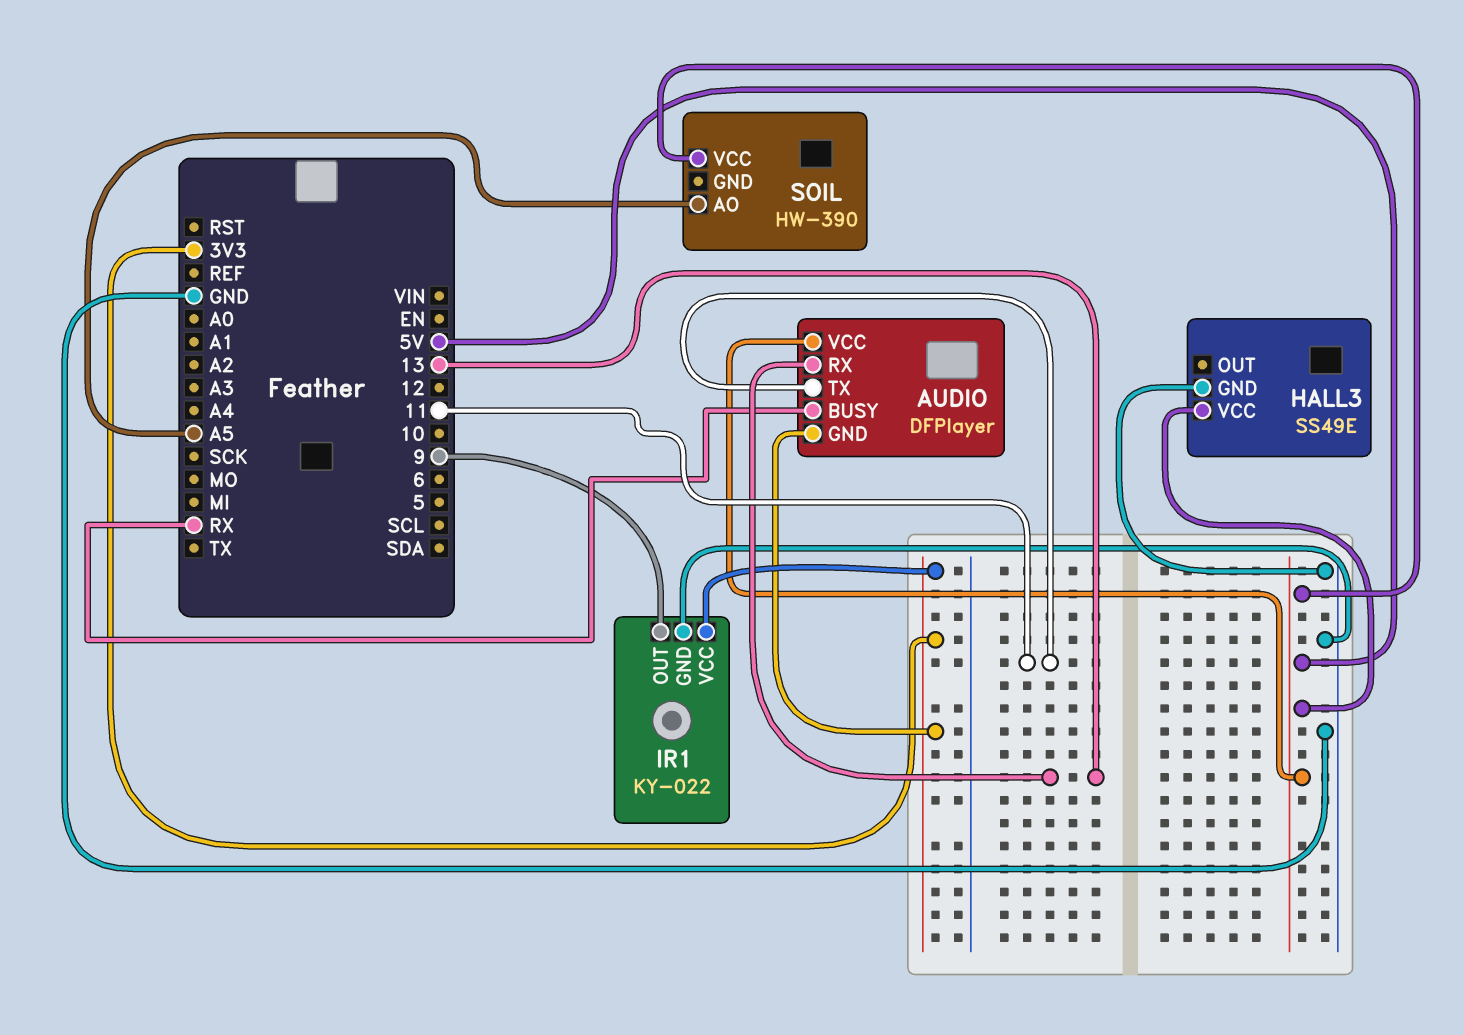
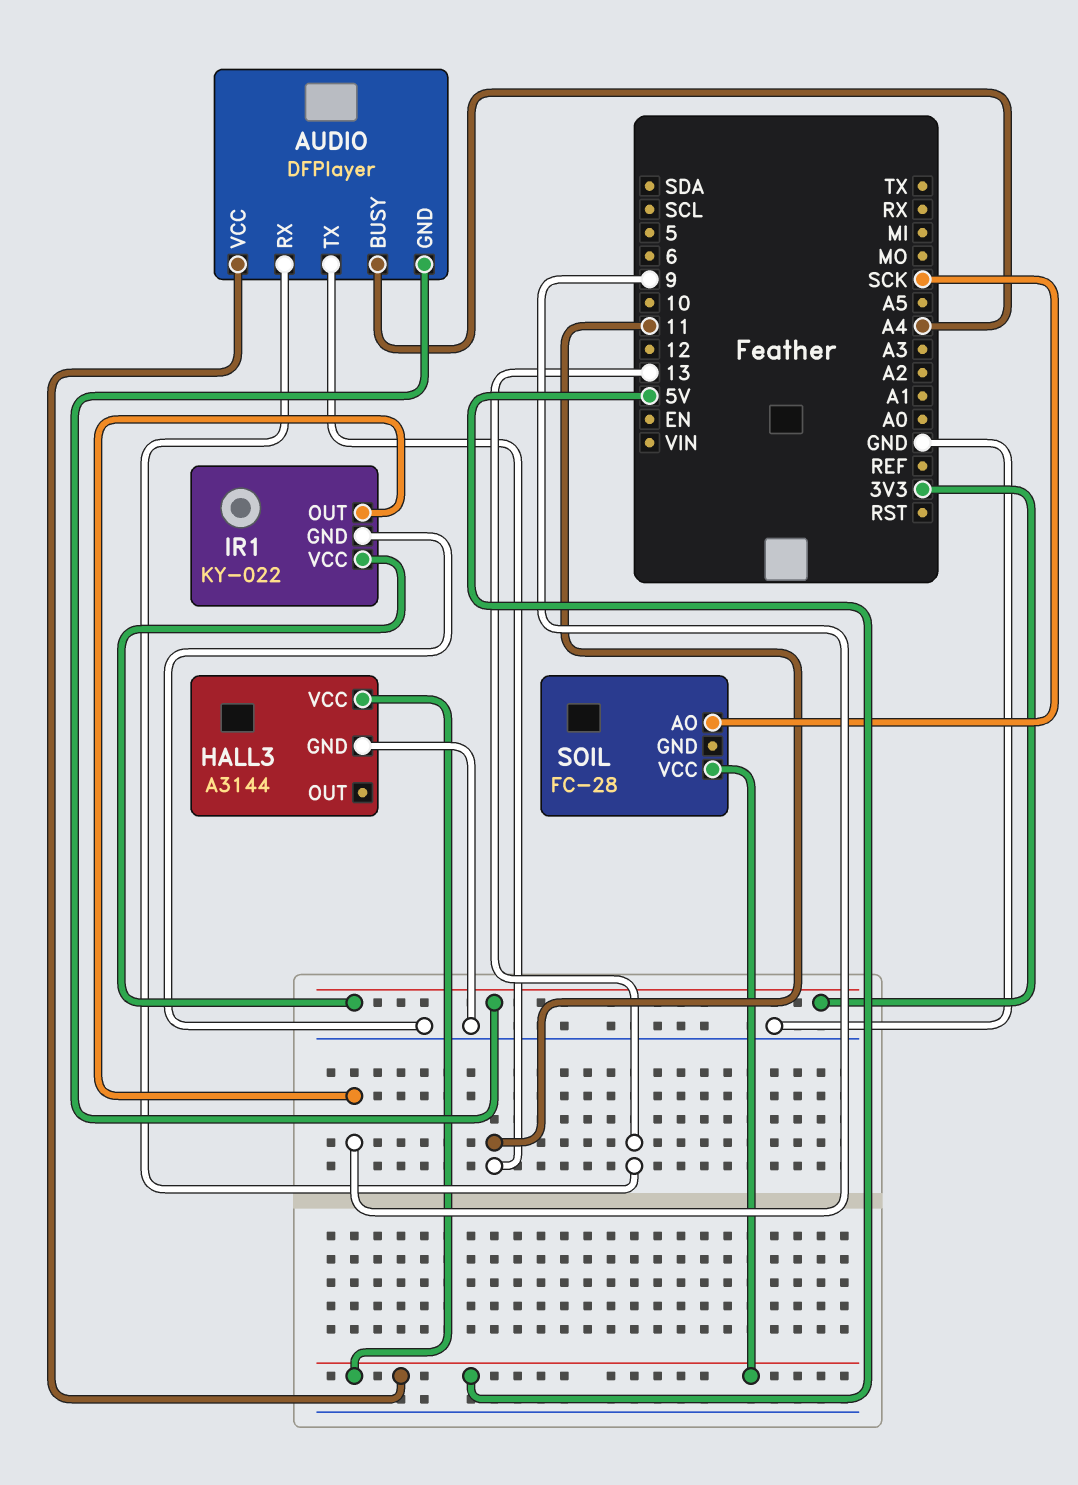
AUDIO pin BUSY: RX -> A4
HALL3: SS49E -> A3144
SOIL: HW-390 -> FC-28
SOIL pin AO: A5 -> SCK

